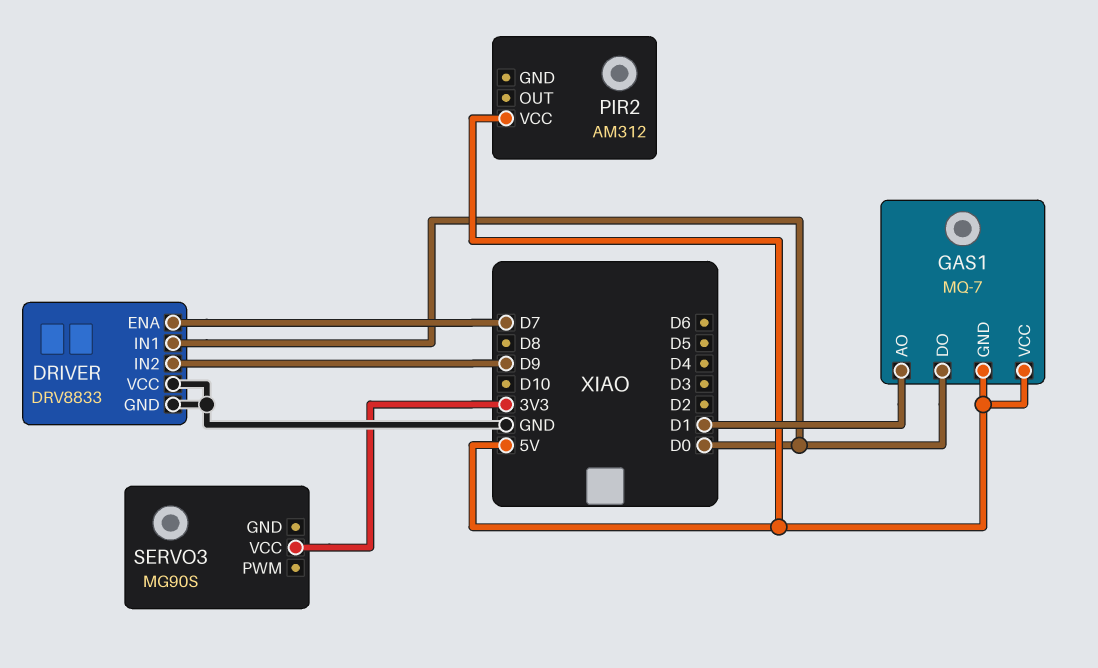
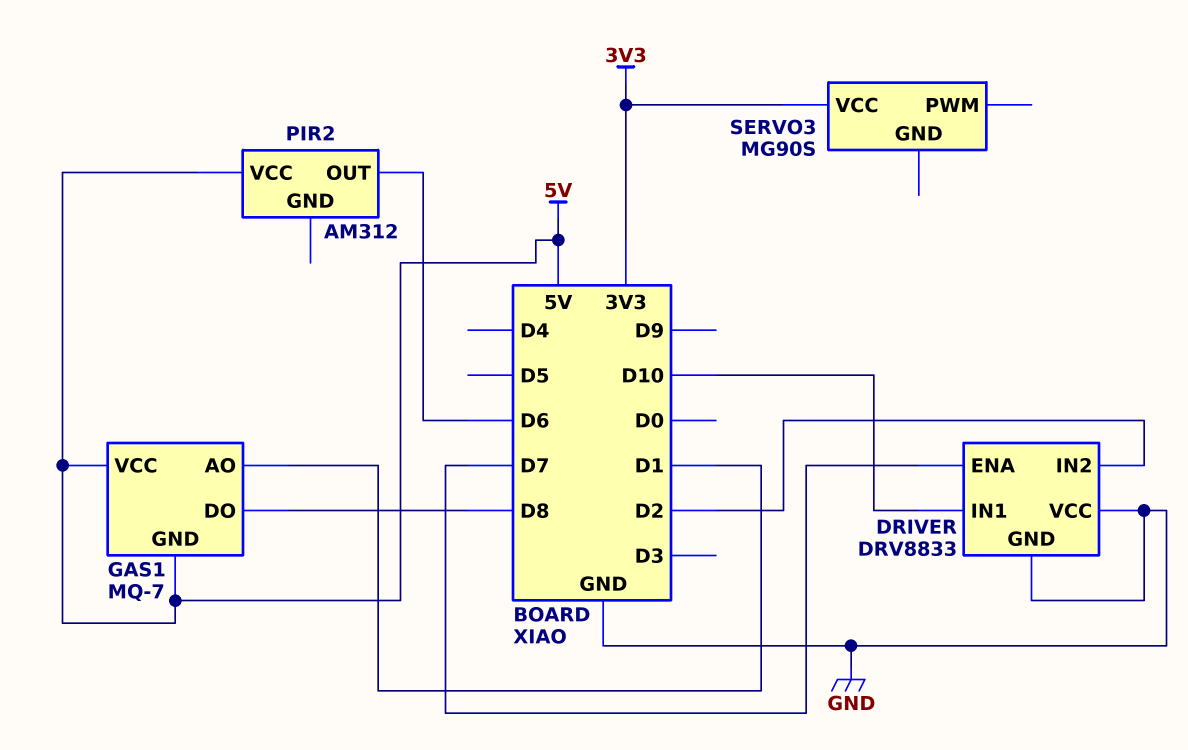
DRIVER pin IN1: D0 -> D10
DRIVER pin IN2: D9 -> D2
GAS1 pin DO: D0 -> D8
PIR2 pin OUT: none -> D6

